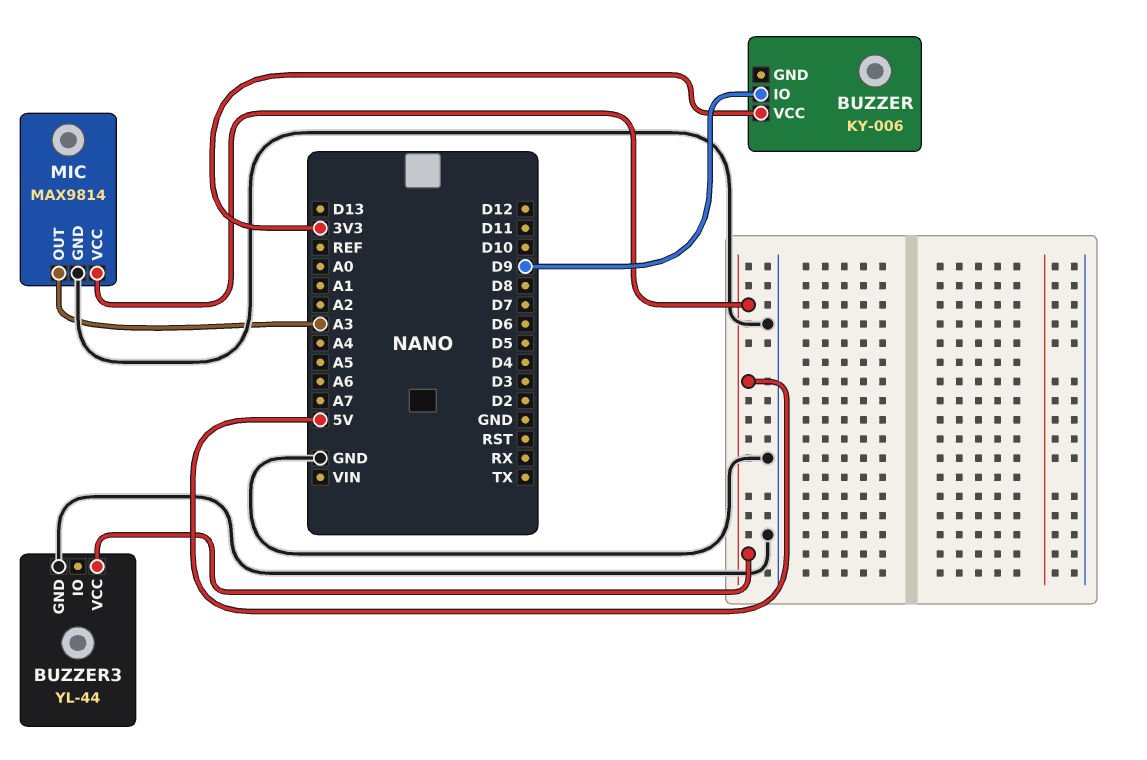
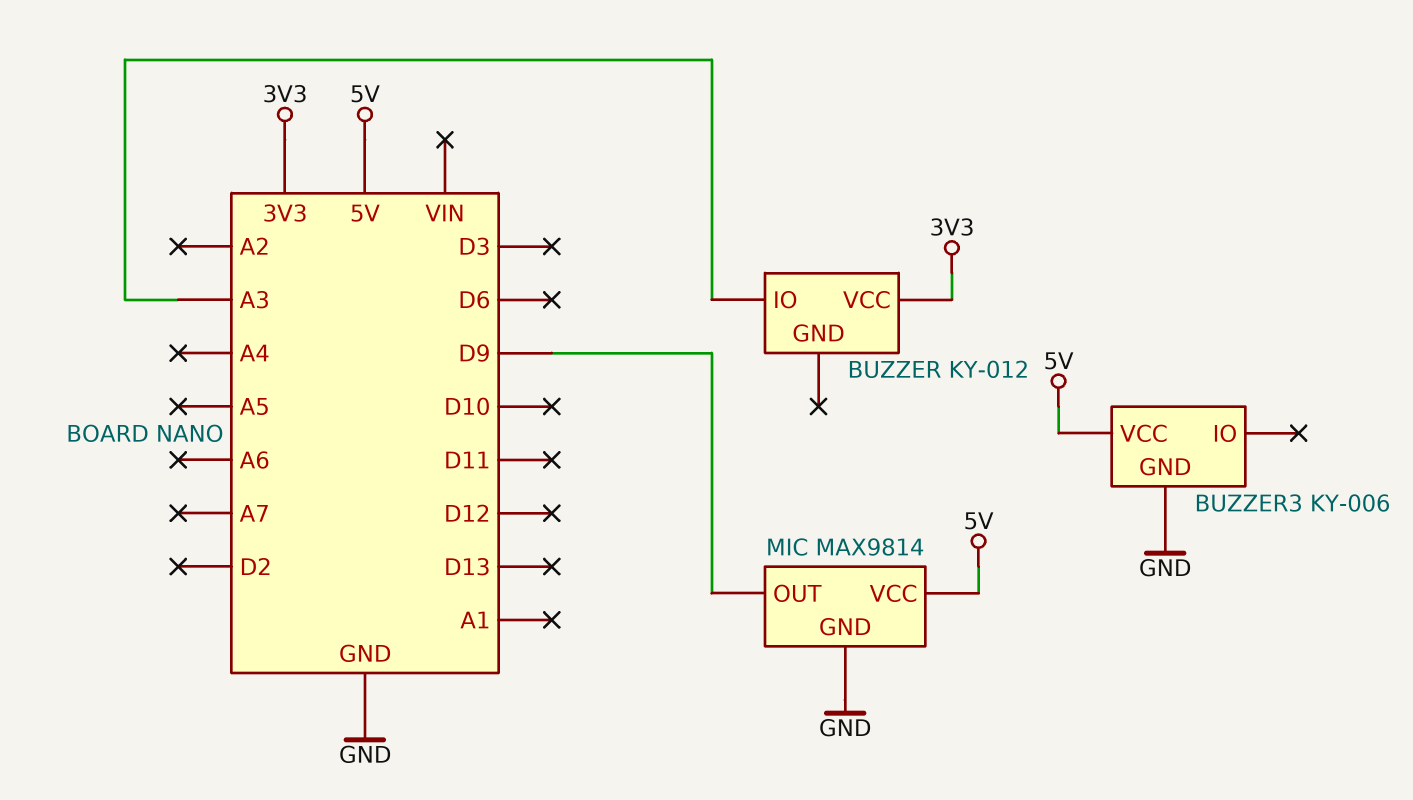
BUZZER: KY-006 -> KY-012
BUZZER pin IO: D9 -> A3
BUZZER3: YL-44 -> KY-006
MIC pin OUT: A3 -> D9

